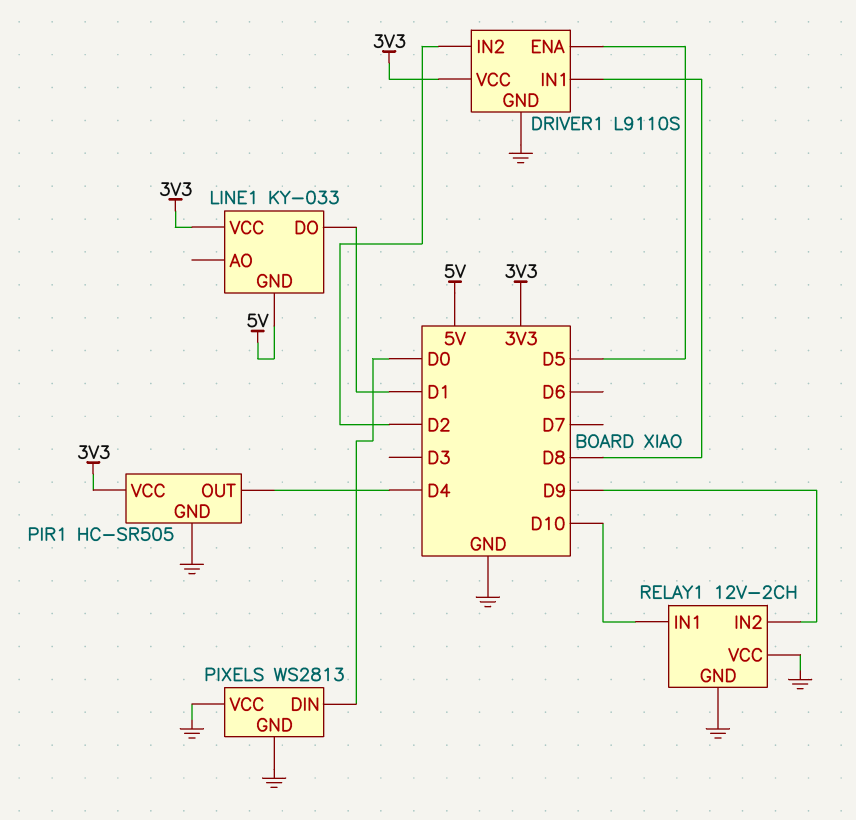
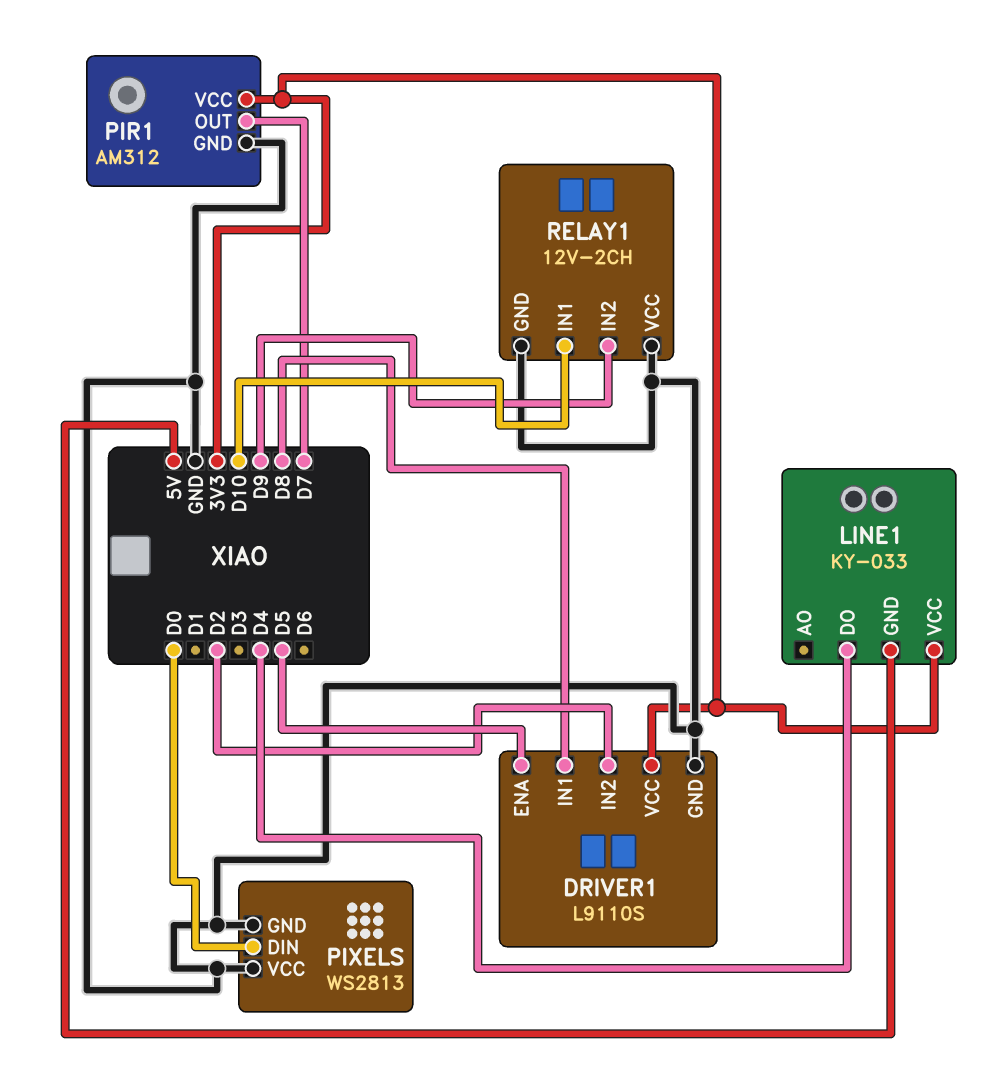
LINE1 pin DO: D1 -> D4
PIR1: HC-SR505 -> AM312
PIR1 pin OUT: D4 -> D7

